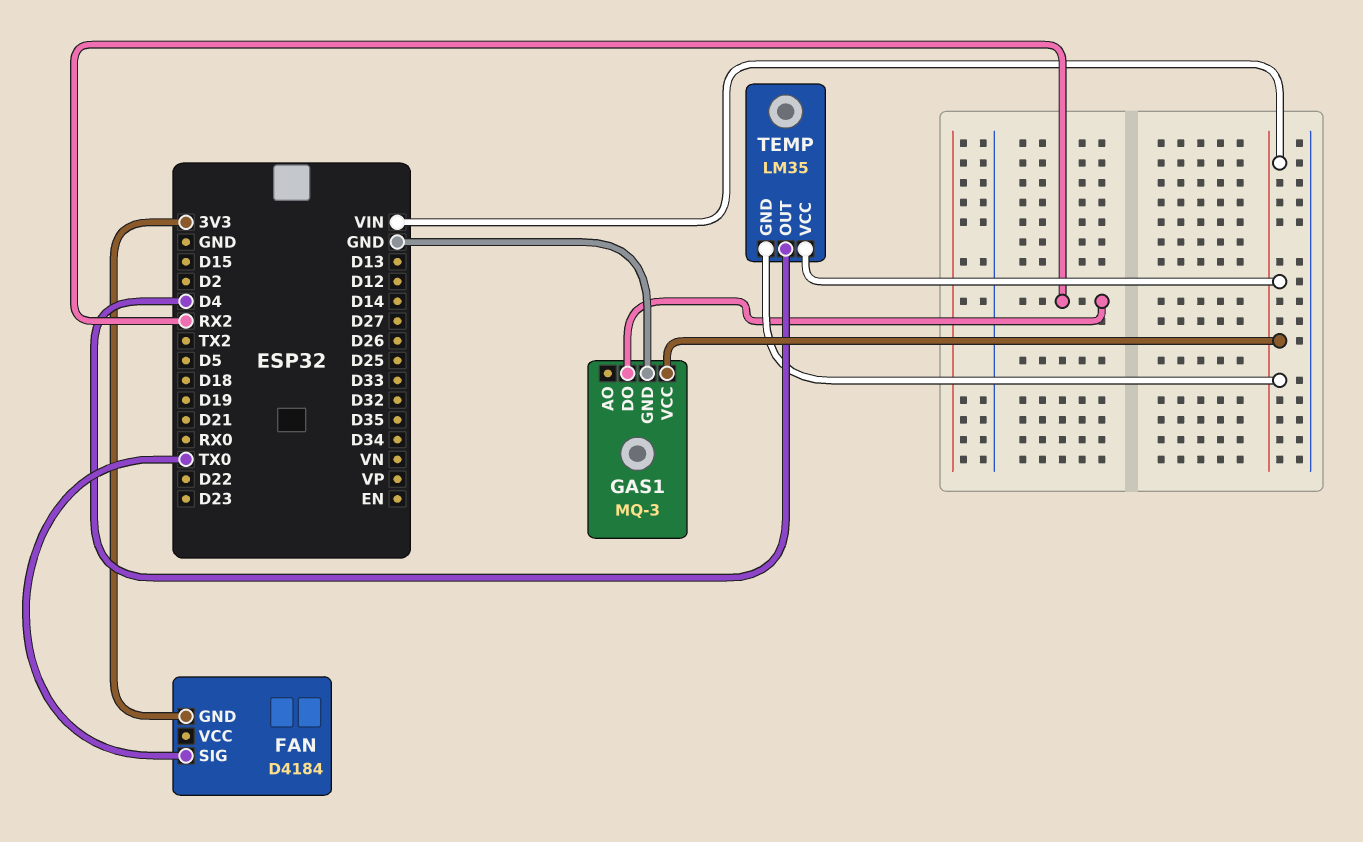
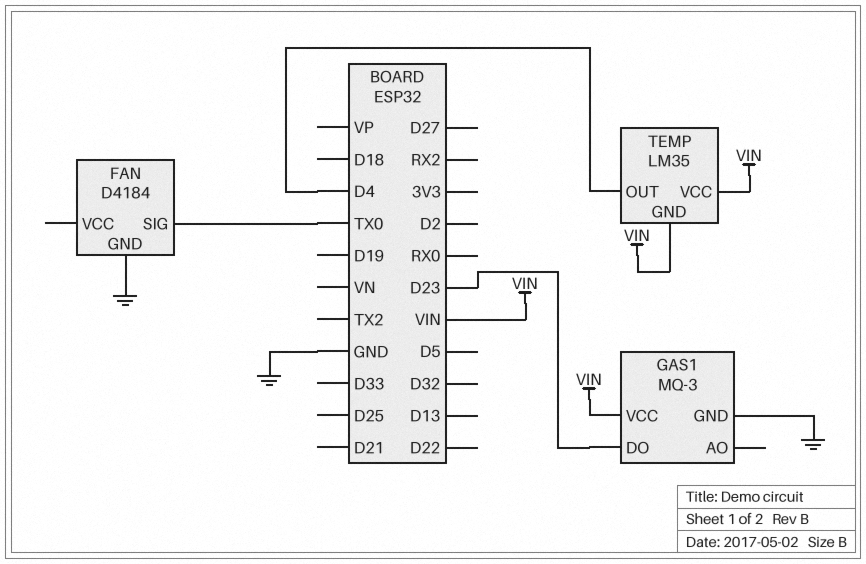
FAN pin GND: 3V3 -> GND
GAS1 pin DO: RX2 -> D23

